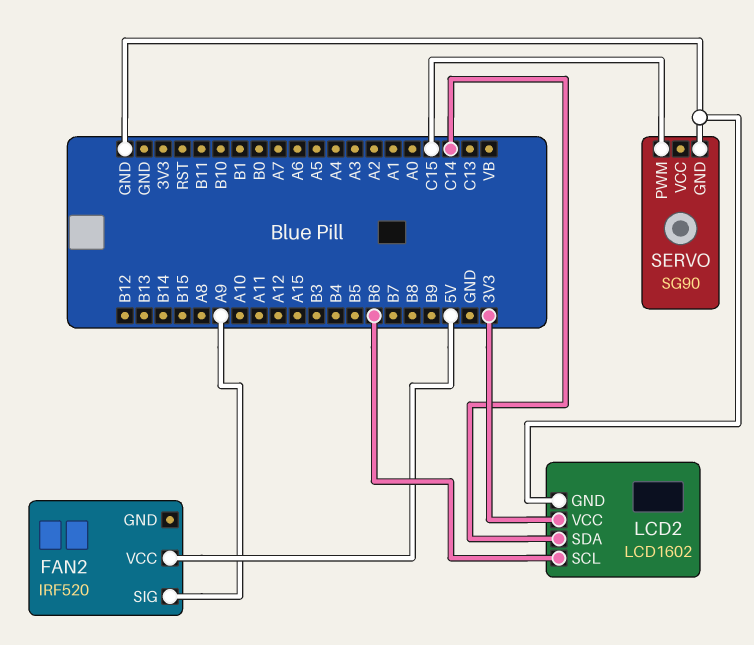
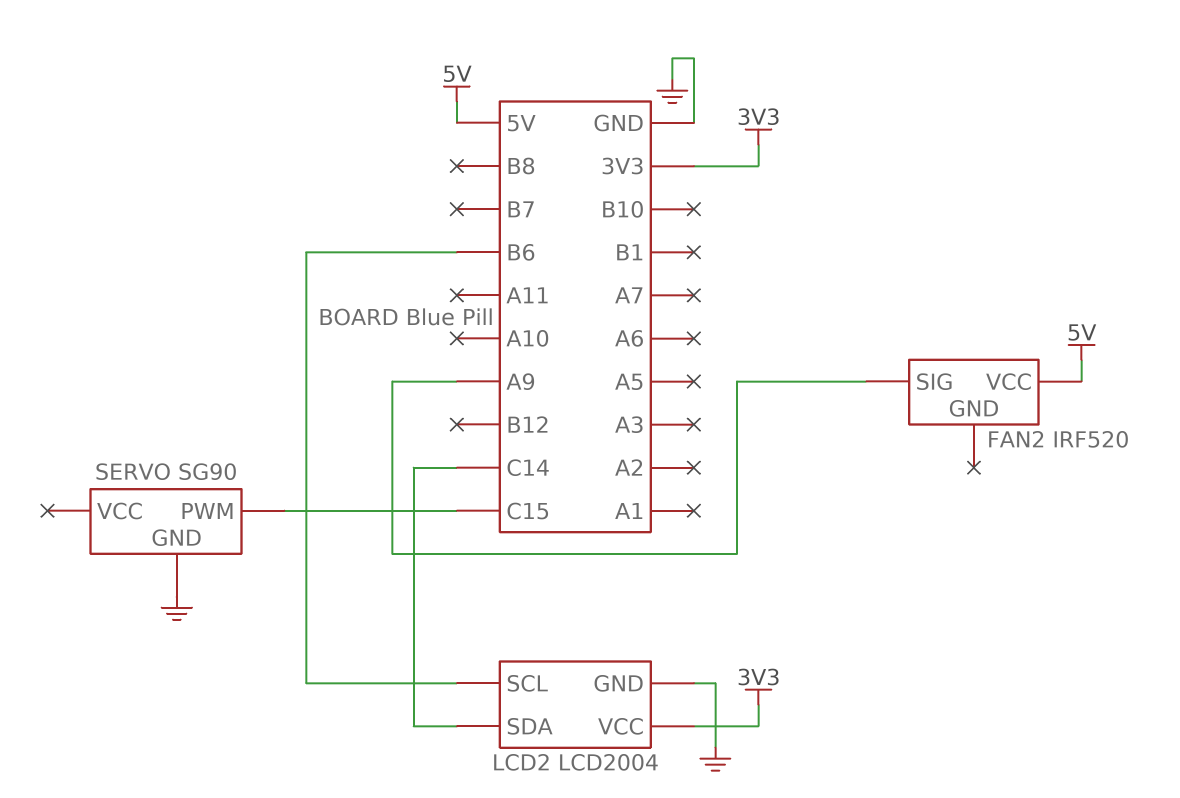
LCD2: LCD1602 -> LCD2004

